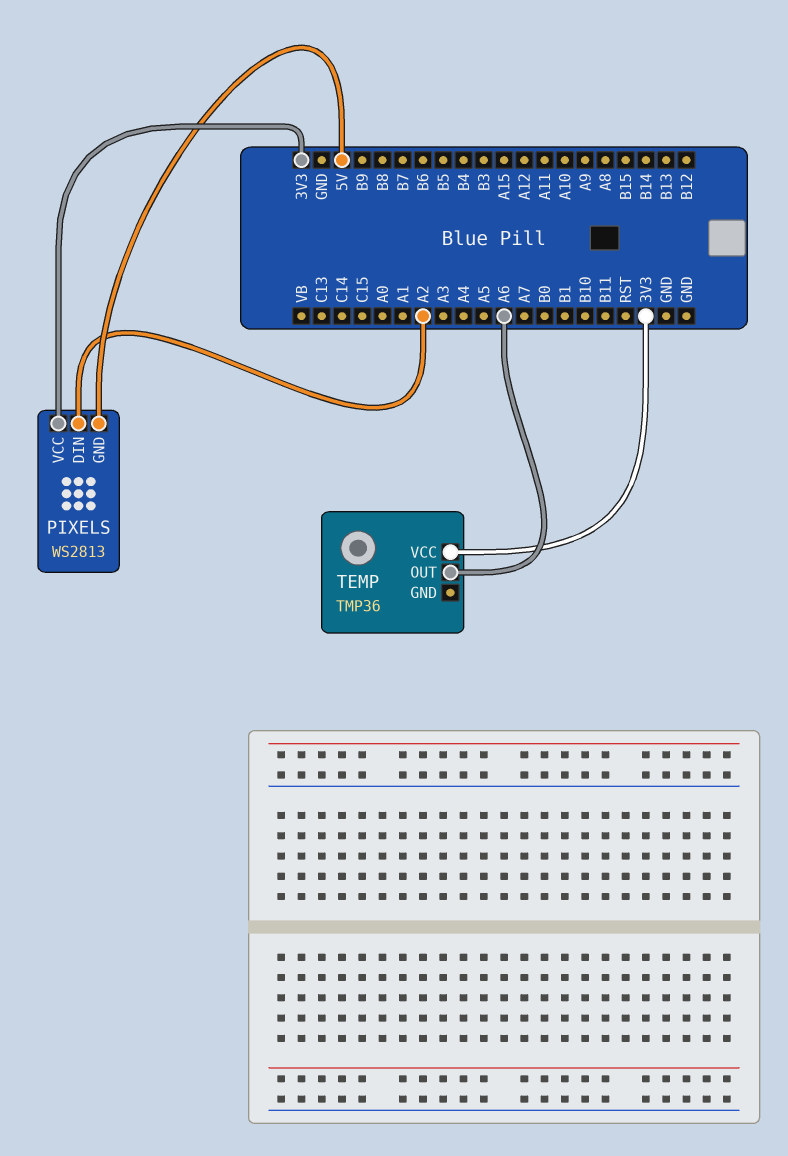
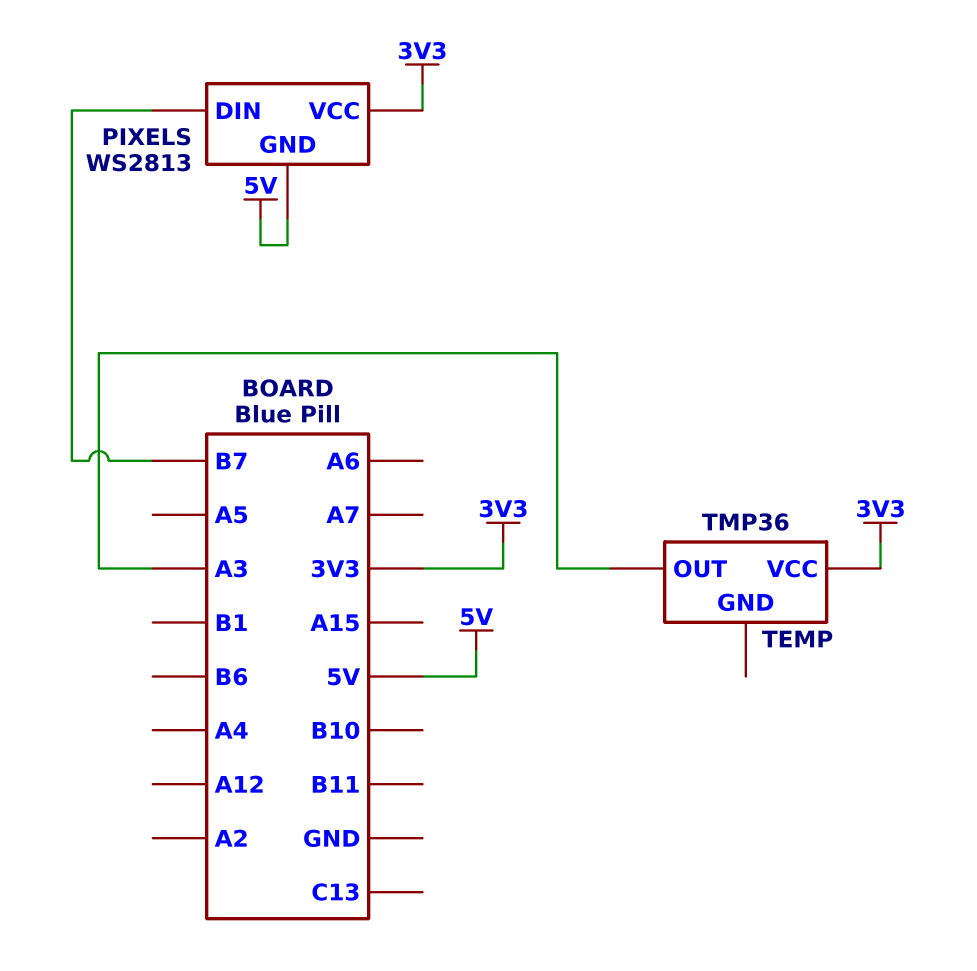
PIXELS pin DIN: A2 -> B7
TEMP pin OUT: A6 -> A3

